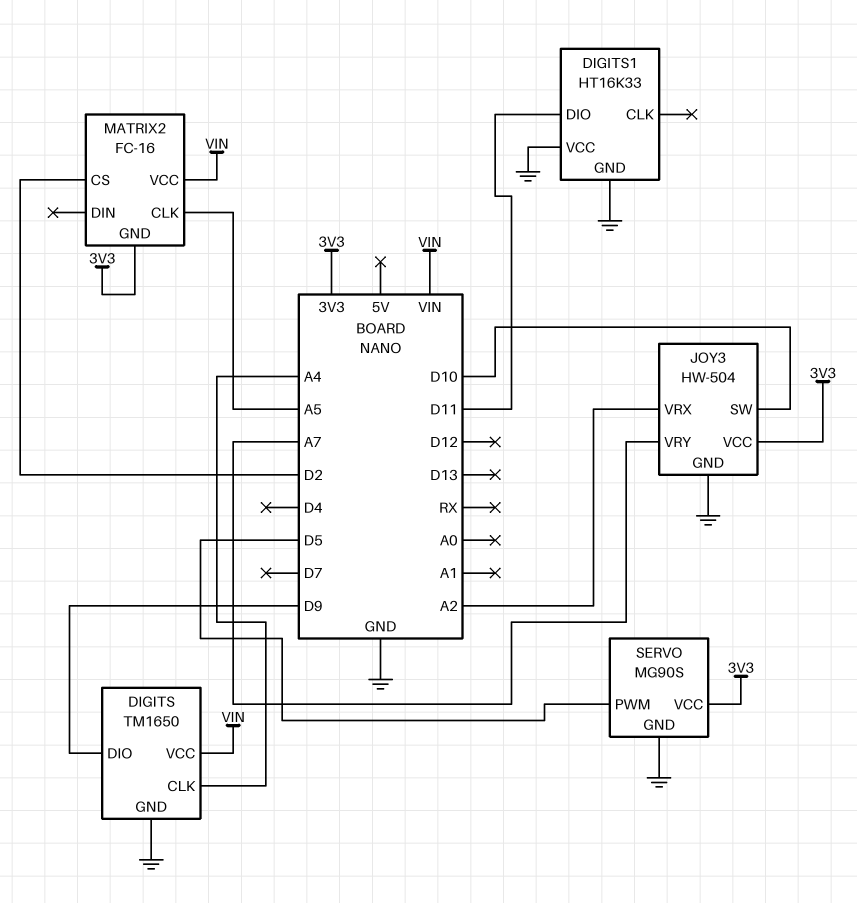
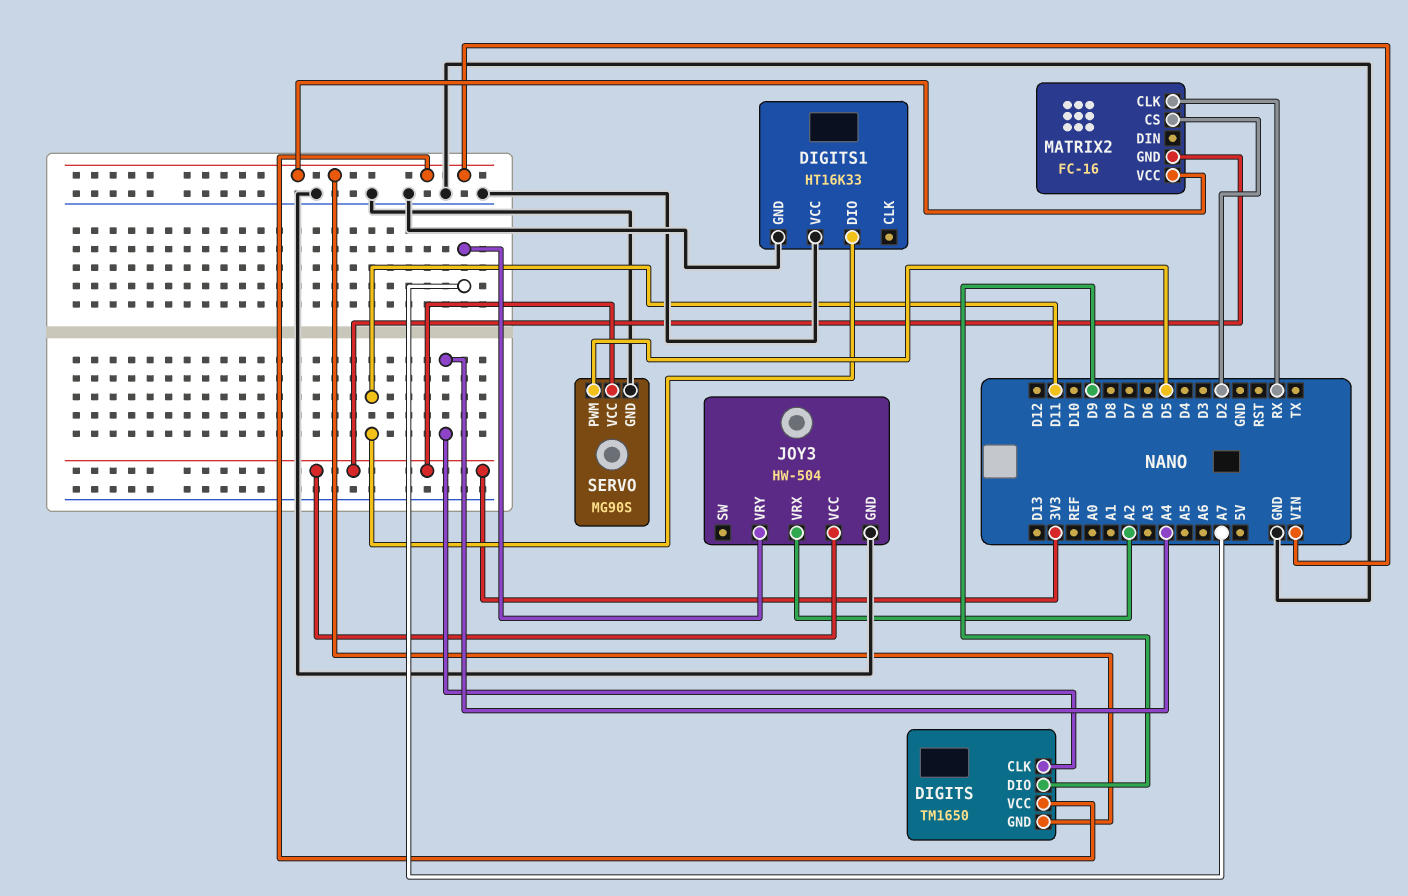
DIGITS pin GND: GND -> VIN
JOY3 pin SW: D10 -> none
MATRIX2 pin CLK: A5 -> RX

